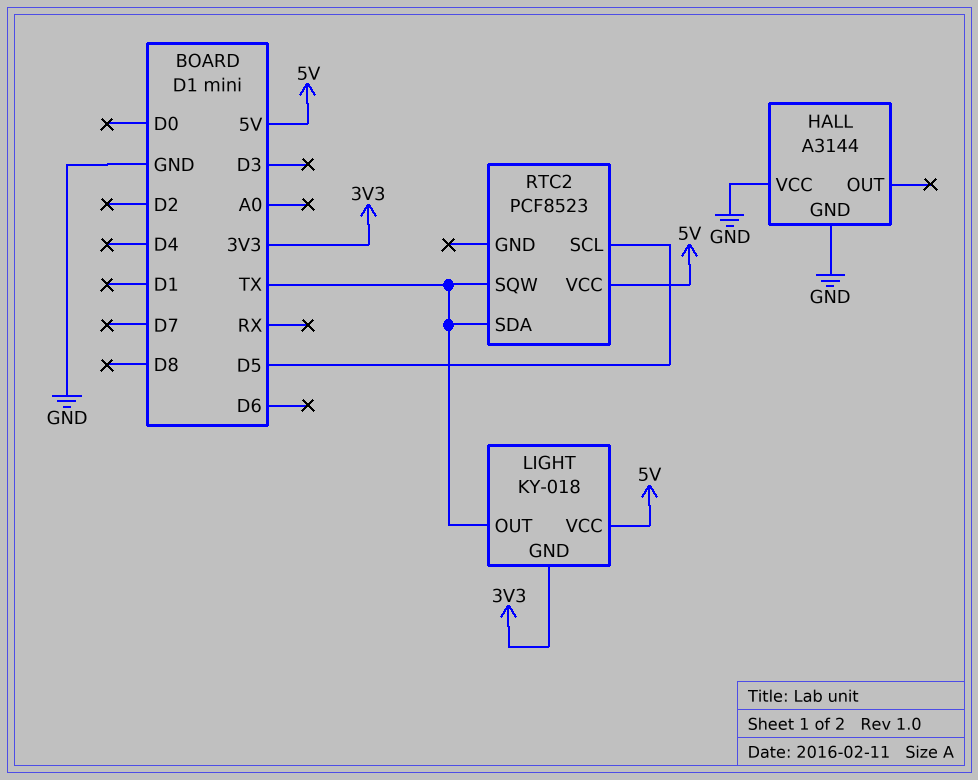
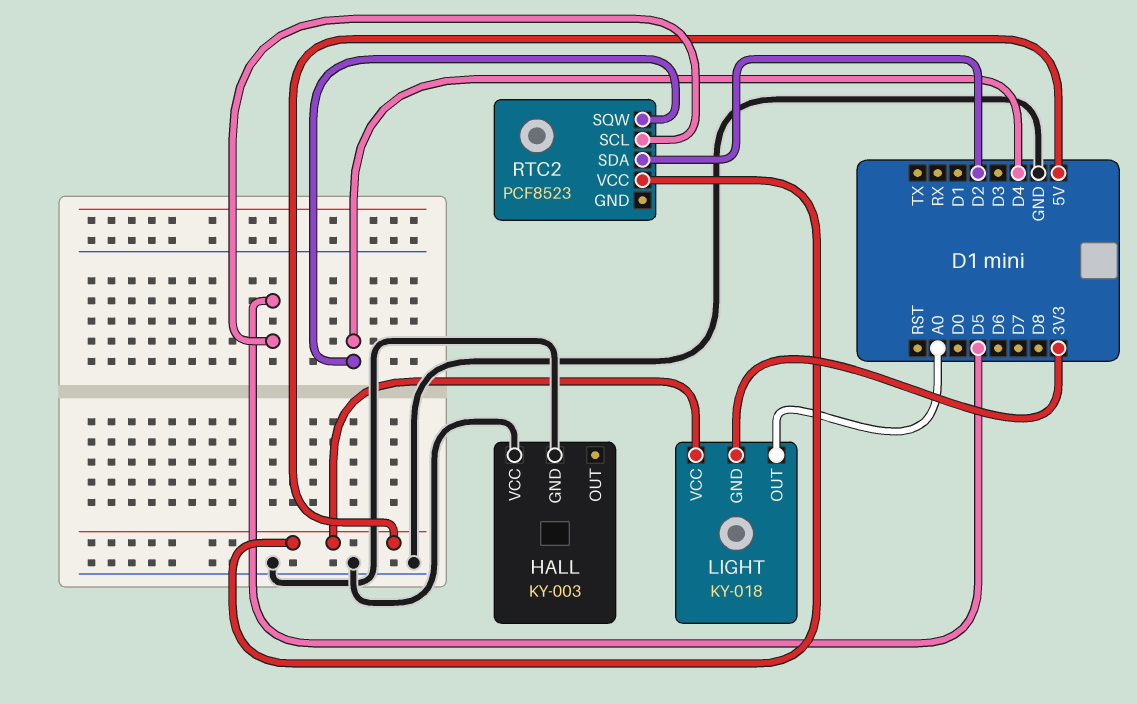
HALL: A3144 -> KY-003
LIGHT pin OUT: TX -> A0
RTC2 pin SDA: TX -> D2
RTC2 pin SQW: TX -> D4

